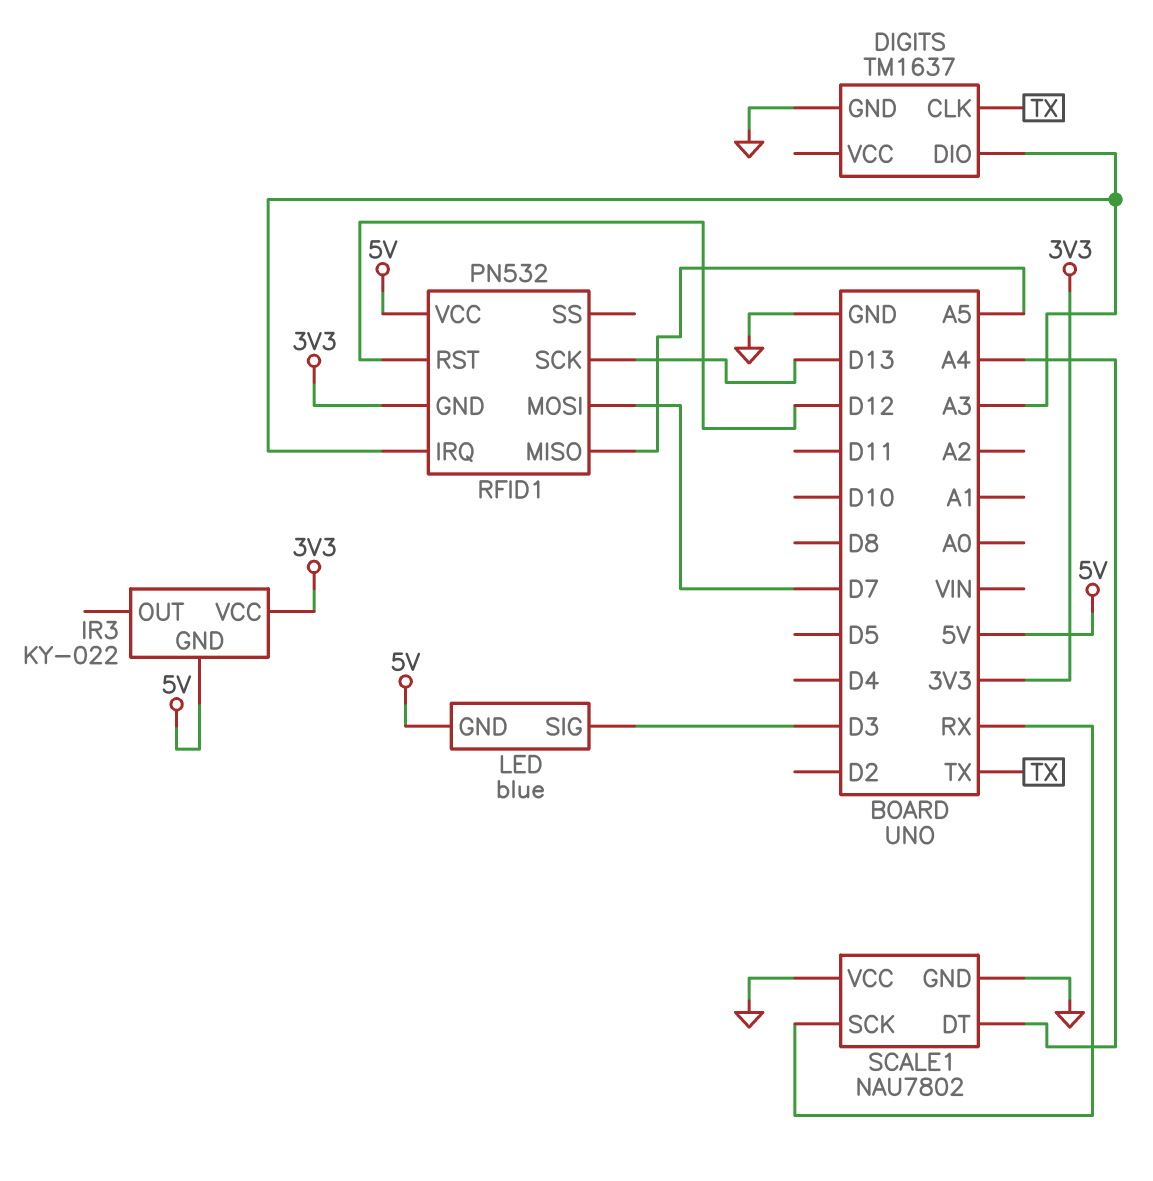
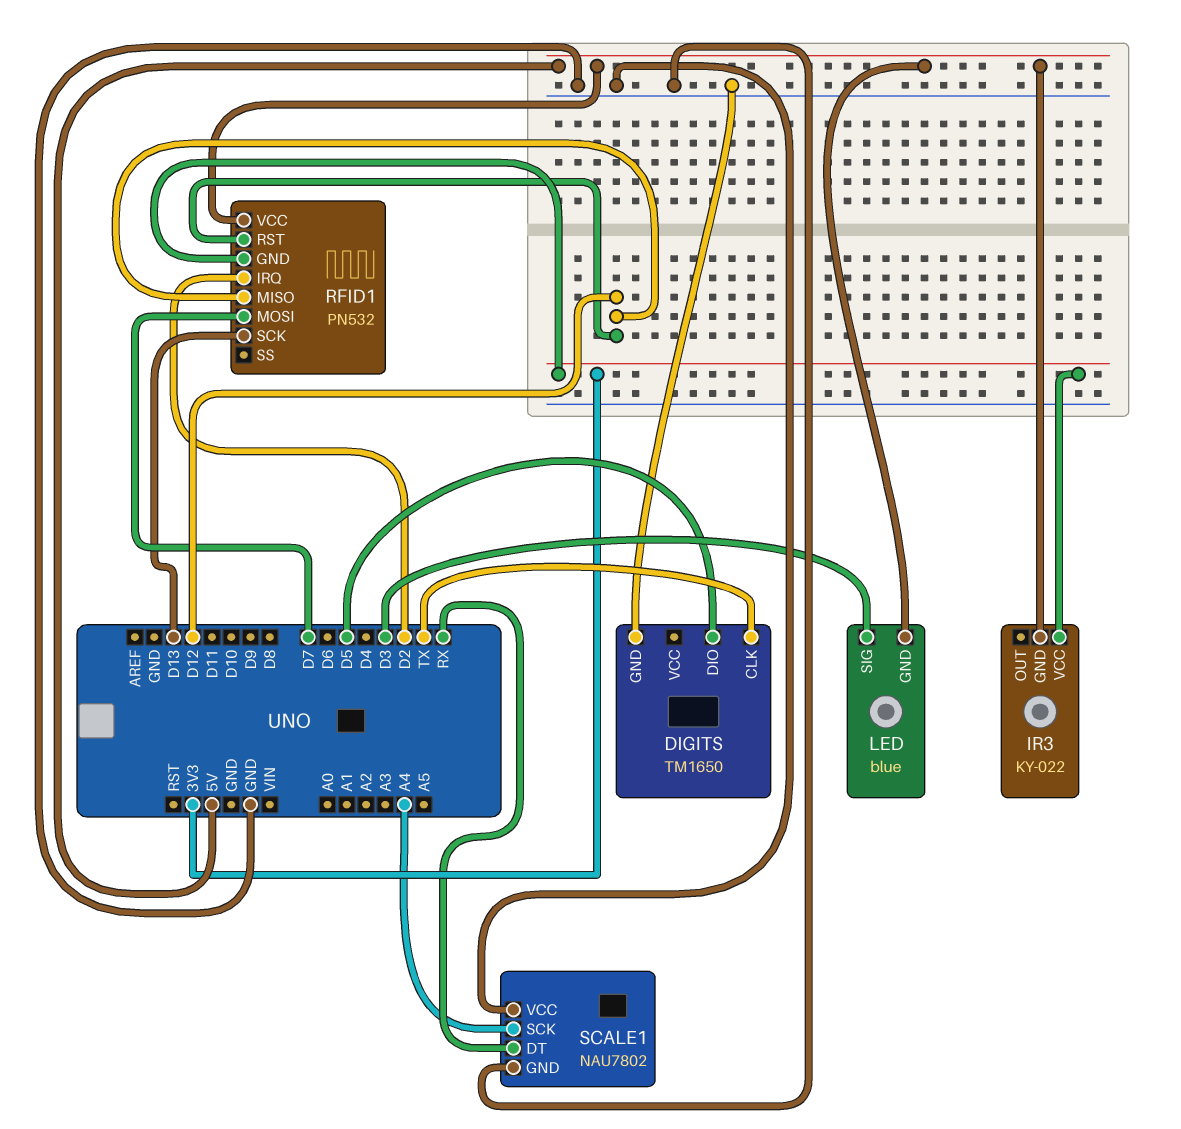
DIGITS: TM1637 -> TM1650
DIGITS pin DIO: A3 -> D5
RFID1 pin IRQ: A3 -> D2
RFID1 pin MISO: A5 -> D12
SCALE1 pin DT: A4 -> RX
SCALE1 pin SCK: RX -> A4

